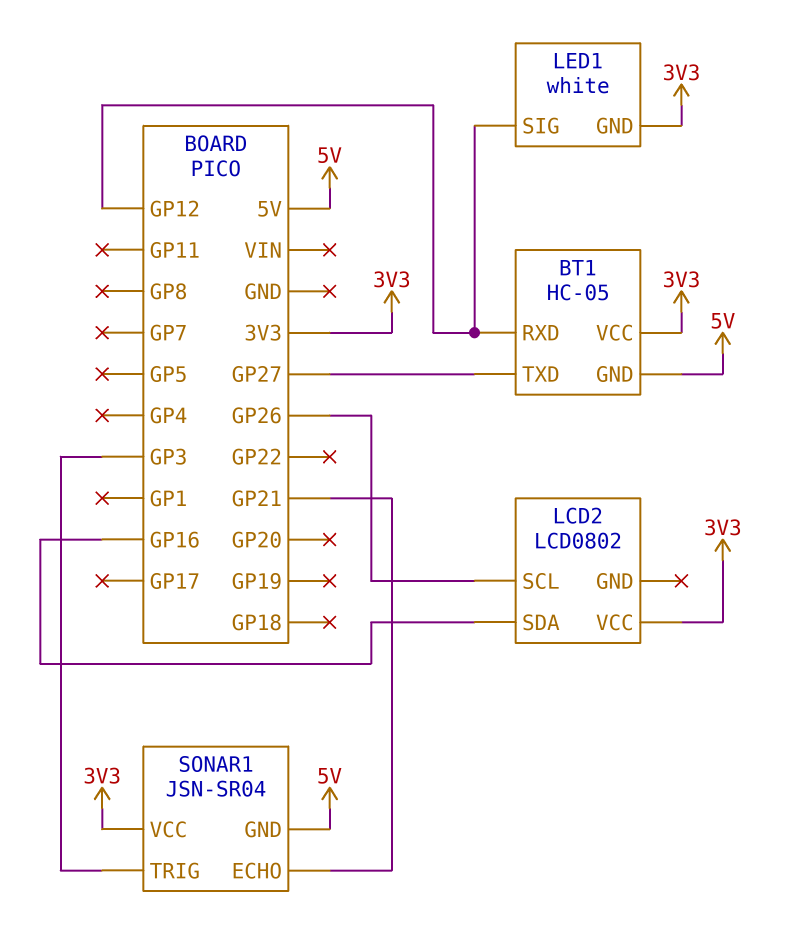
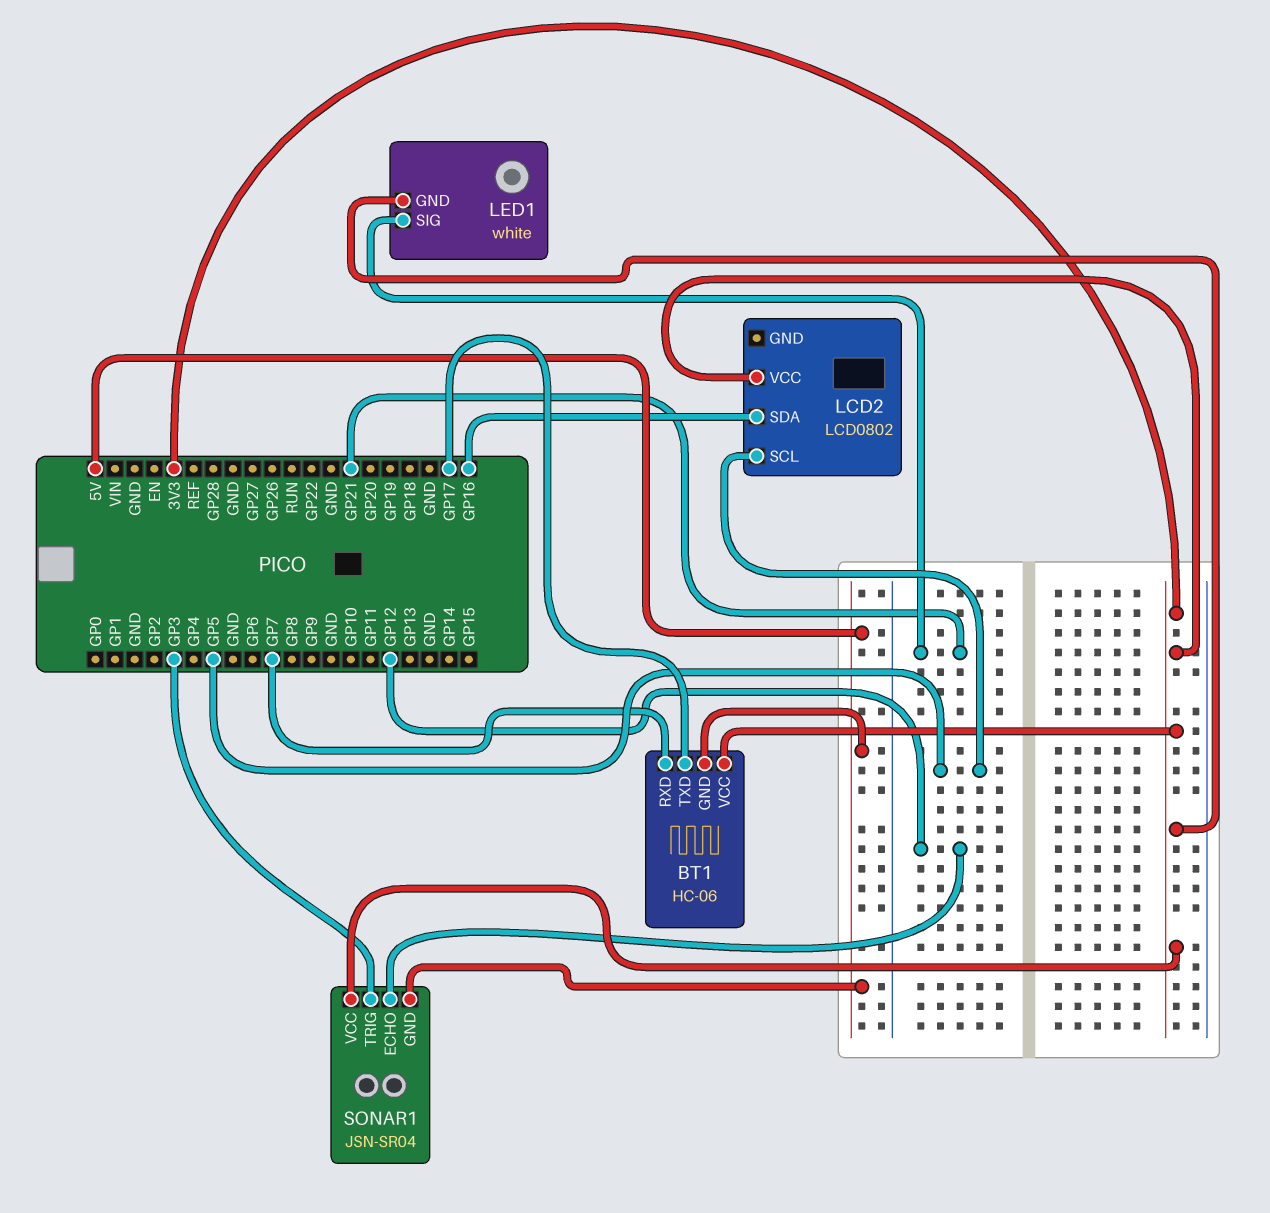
BT1: HC-05 -> HC-06
BT1 pin RXD: GP12 -> GP7
BT1 pin TXD: GP27 -> GP17
LCD2 pin SCL: GP26 -> GP5
LED1 pin SIG: GP12 -> GP21
SONAR1 pin ECHO: GP21 -> GP12

